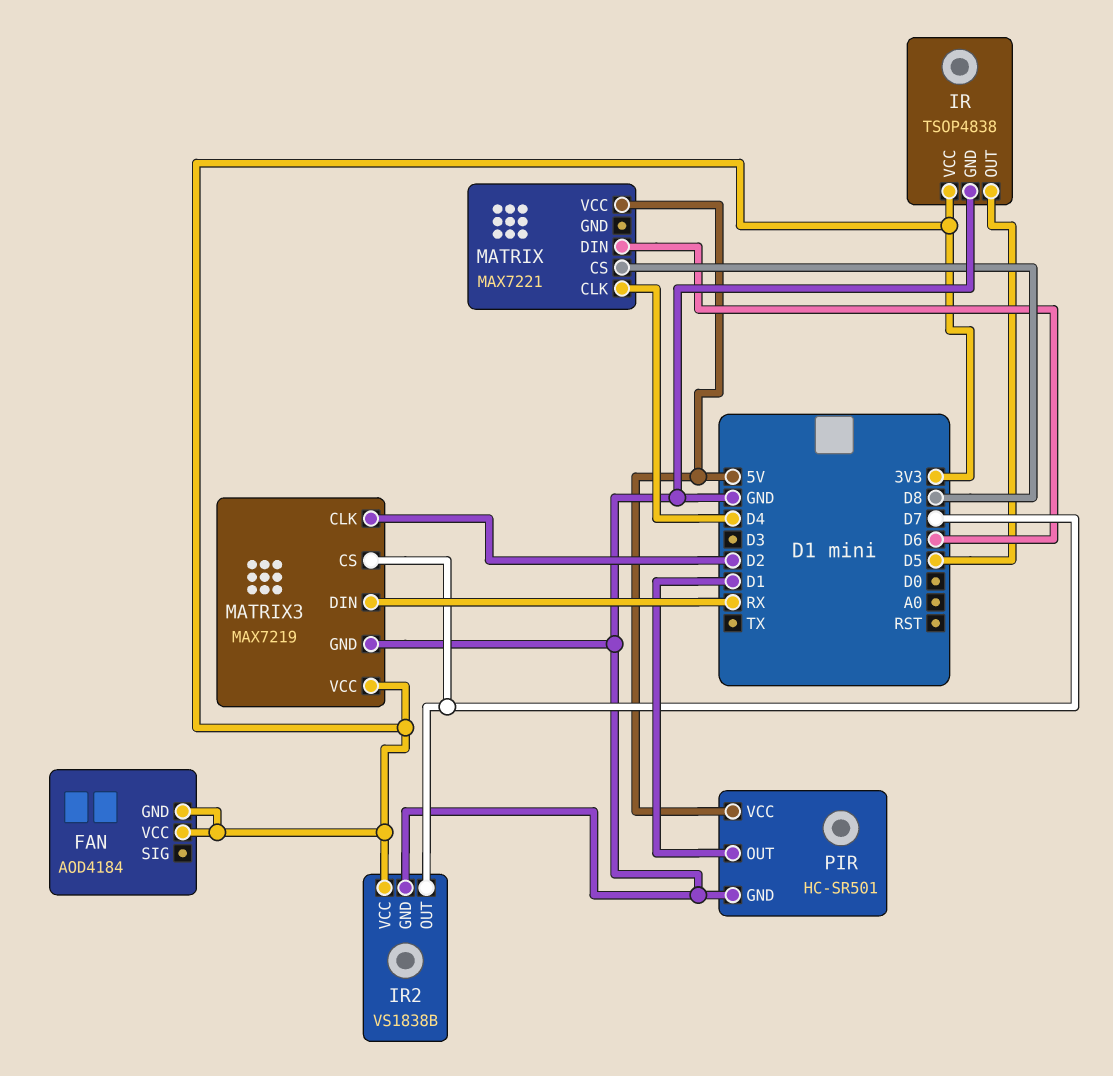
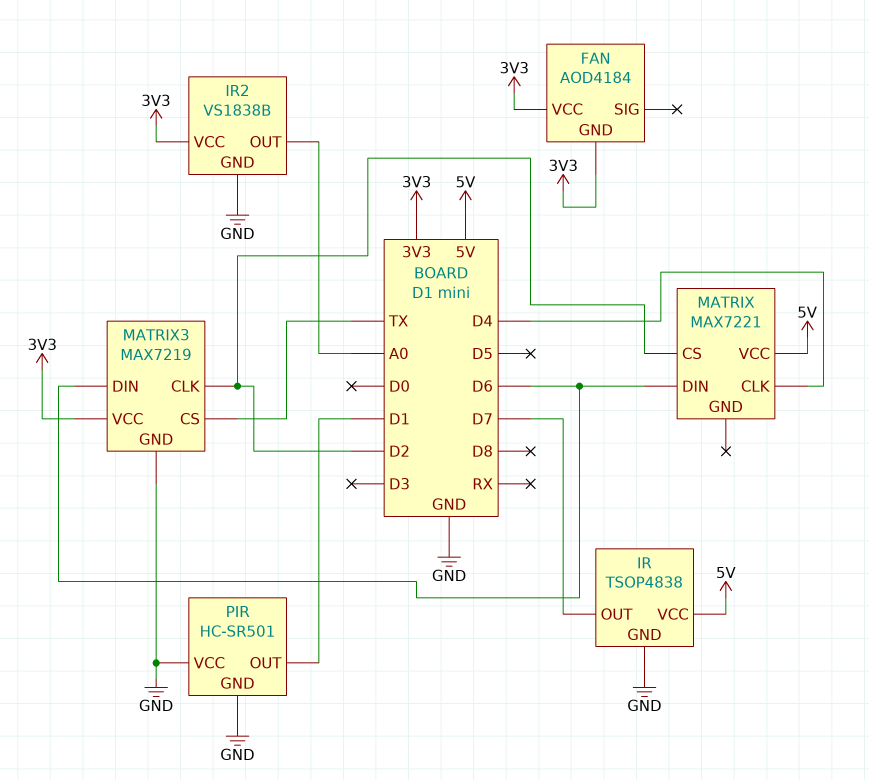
IR pin OUT: D5 -> D7
IR pin VCC: 3V3 -> 5V
IR2 pin OUT: D7 -> A0
MATRIX pin CS: D8 -> D2
MATRIX3 pin CS: D7 -> TX
MATRIX3 pin DIN: RX -> D6
PIR pin VCC: 5V -> GND

